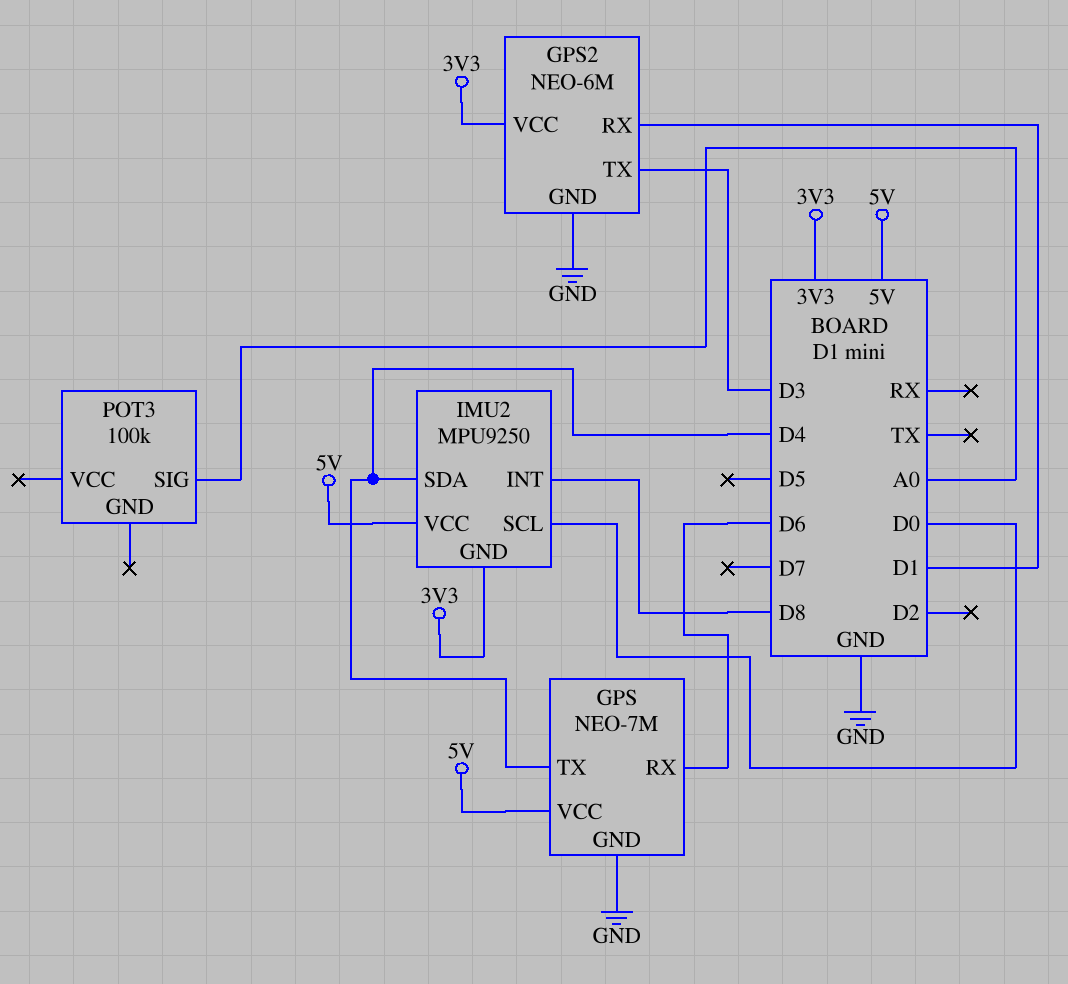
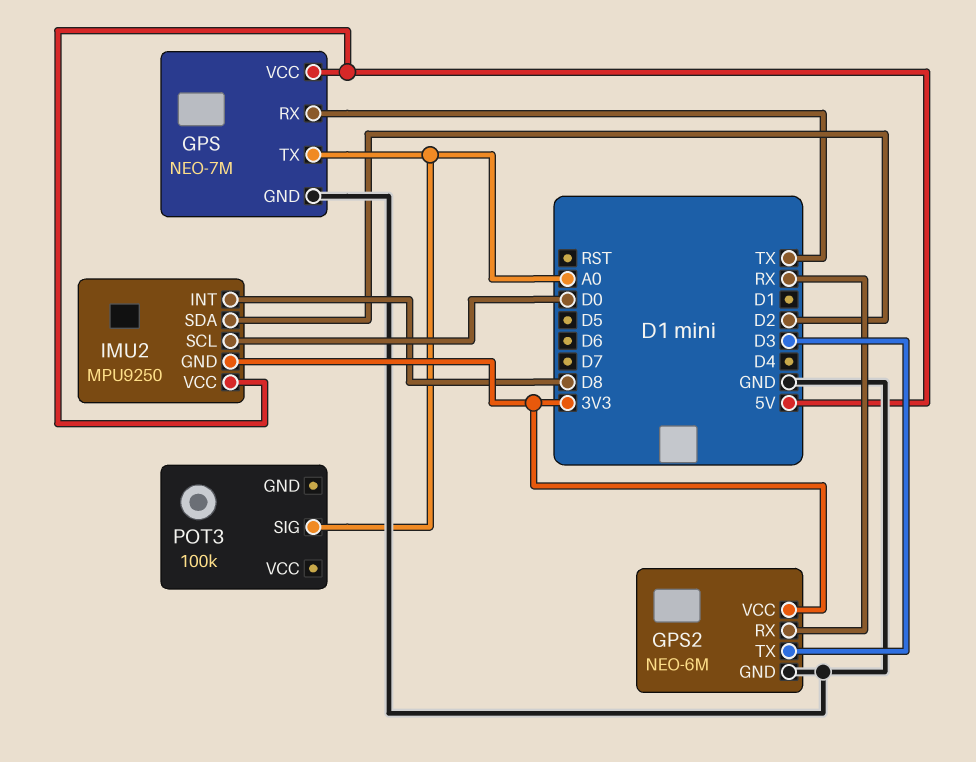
GPS pin RX: D6 -> TX
GPS pin TX: D4 -> A0
GPS2 pin RX: D1 -> RX
IMU2 pin SDA: D4 -> D2

